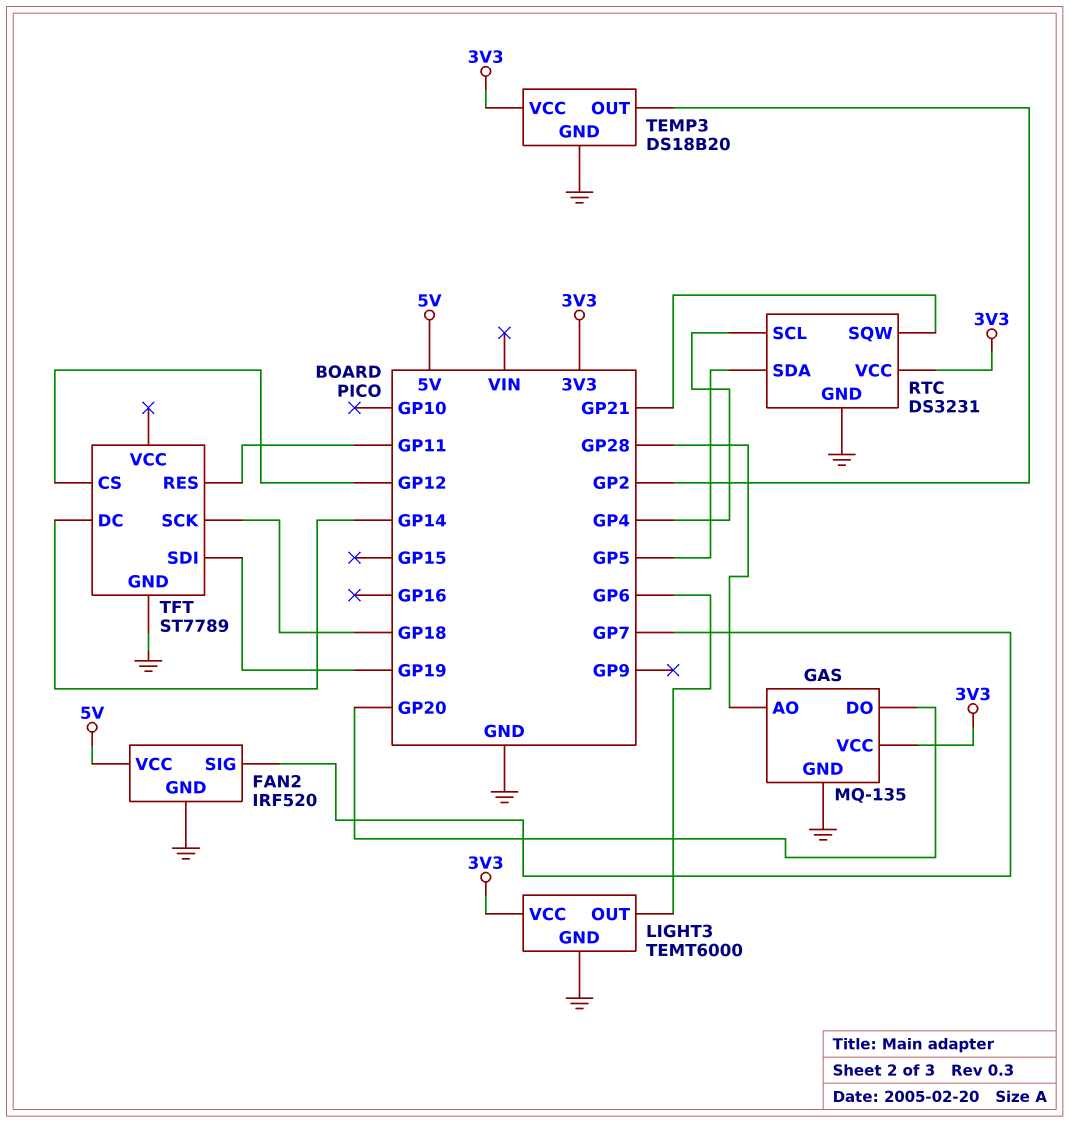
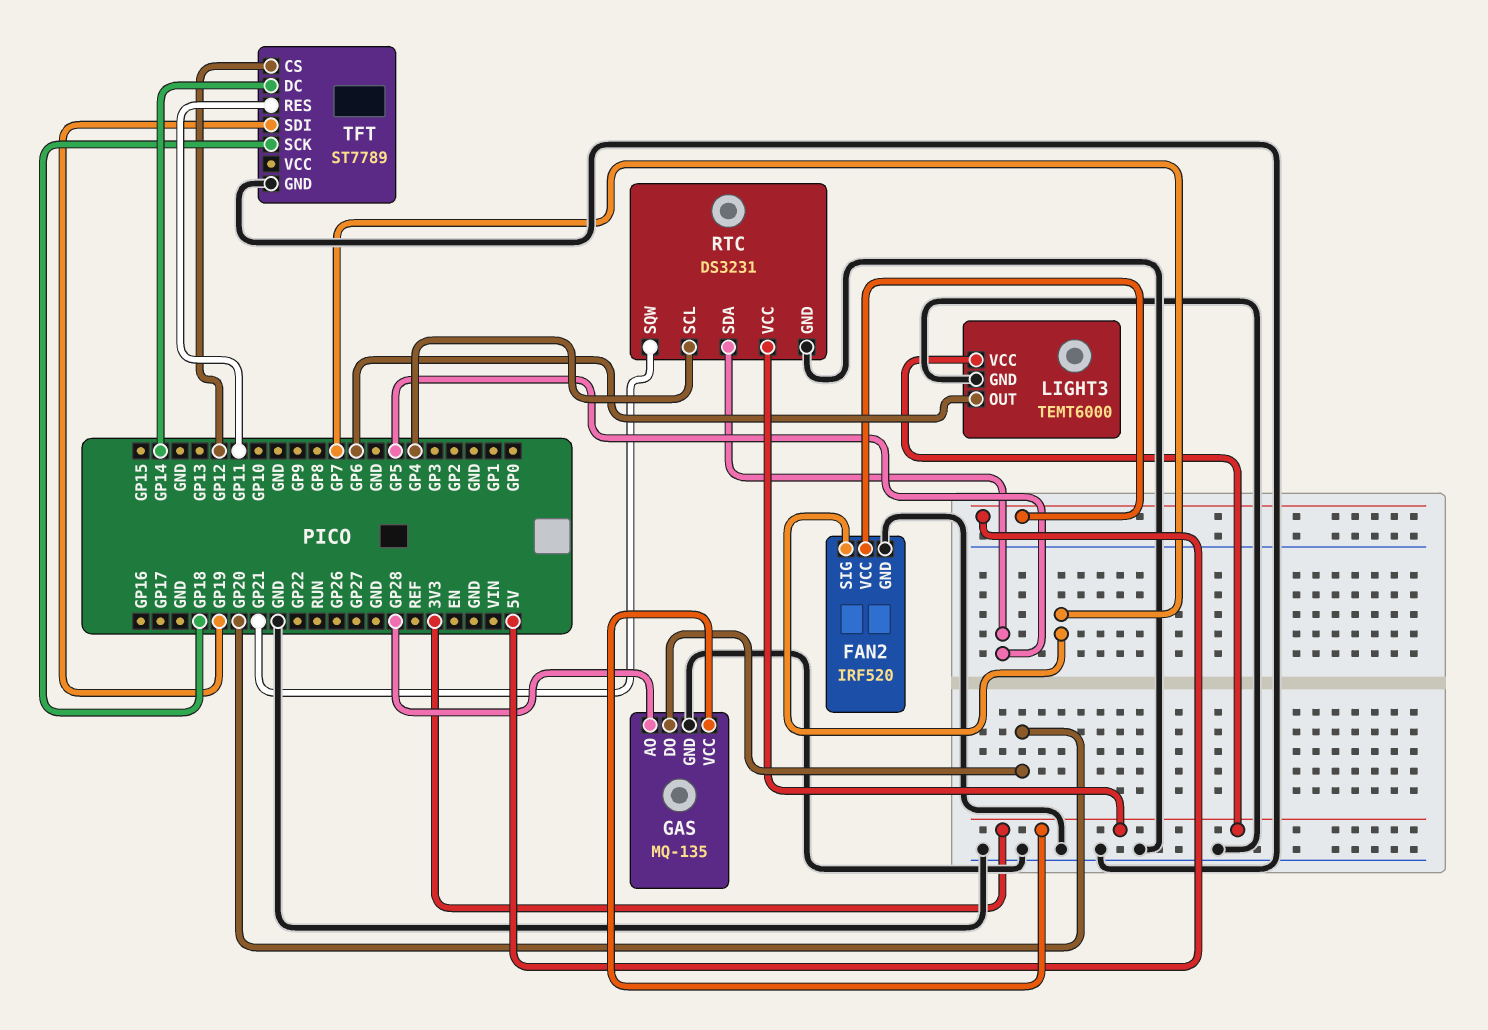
TEMP3: DS18B20 -> none
TEMP3 pin GND: GND -> none
TEMP3 pin OUT: GP2 -> none
TEMP3 pin VCC: 3V3 -> none

